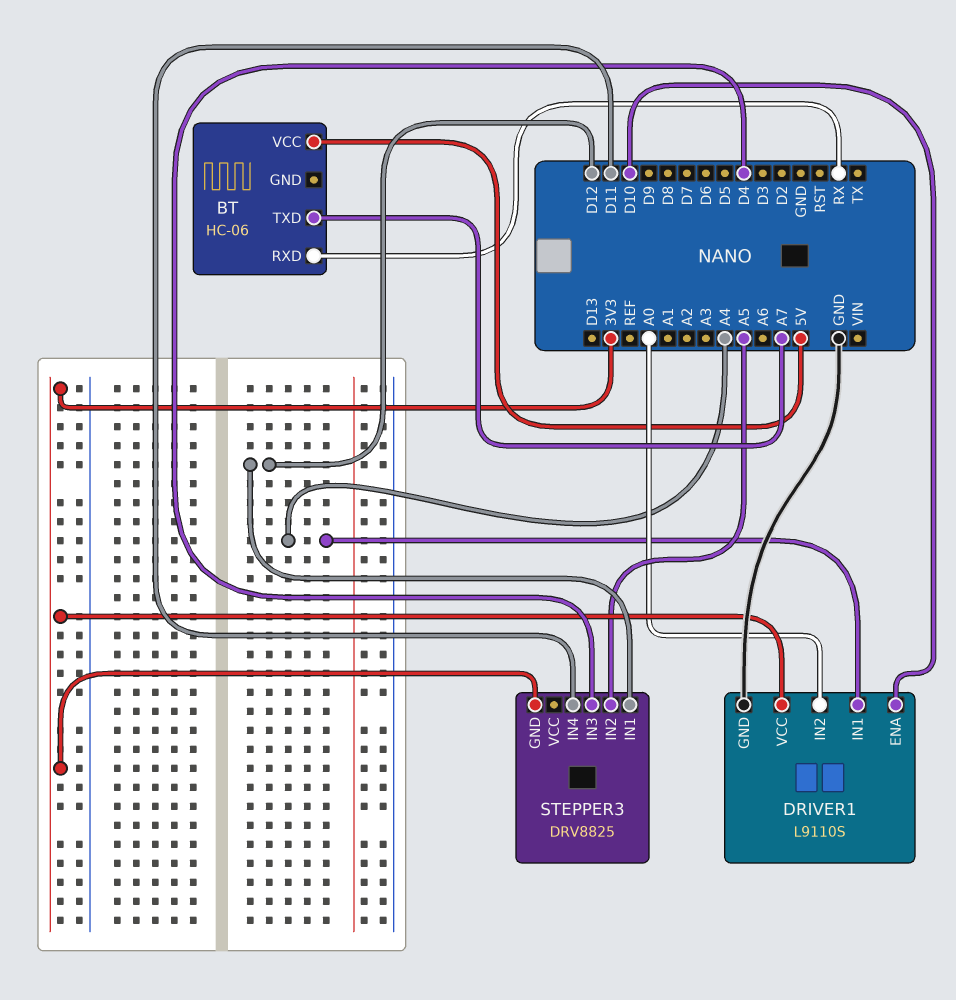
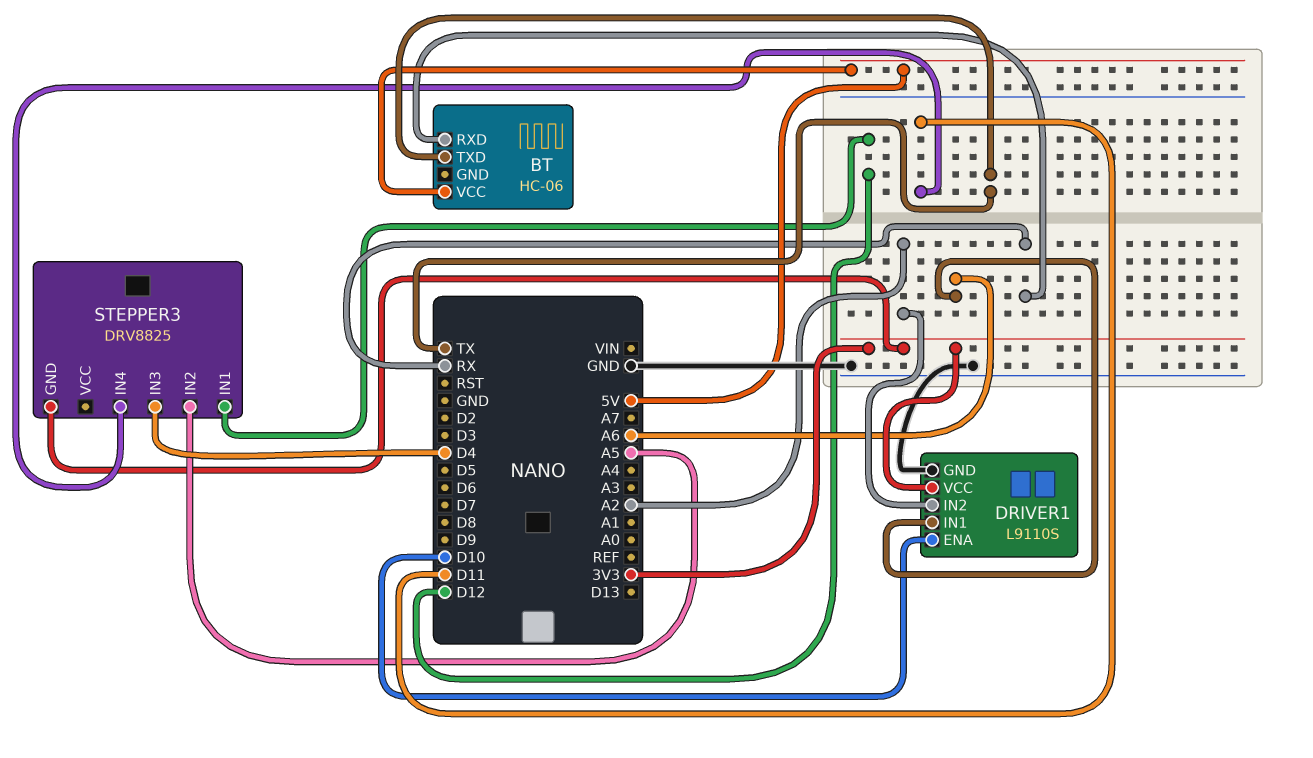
BT pin TXD: A7 -> TX
DRIVER1 pin IN1: A4 -> A6
DRIVER1 pin IN2: A0 -> A2

